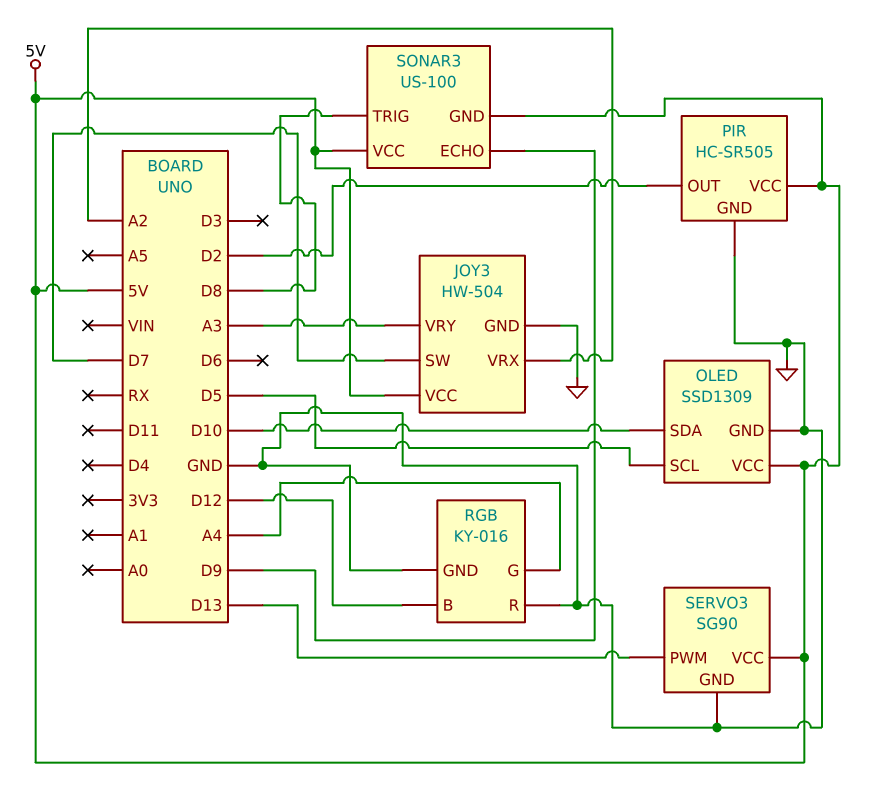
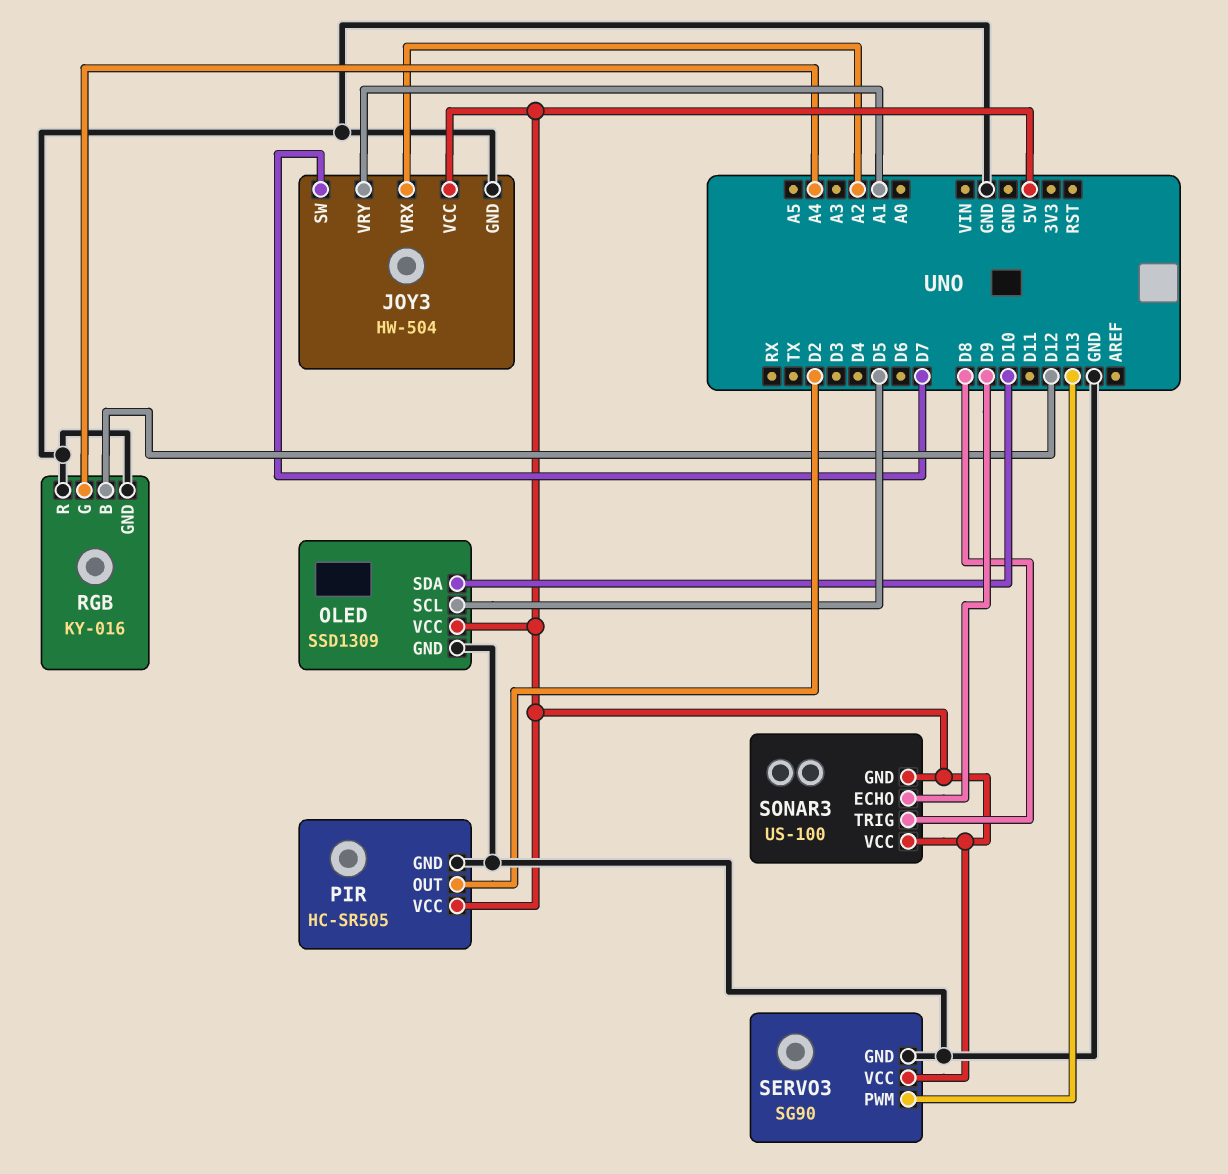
JOY3 pin VRY: A3 -> A1

